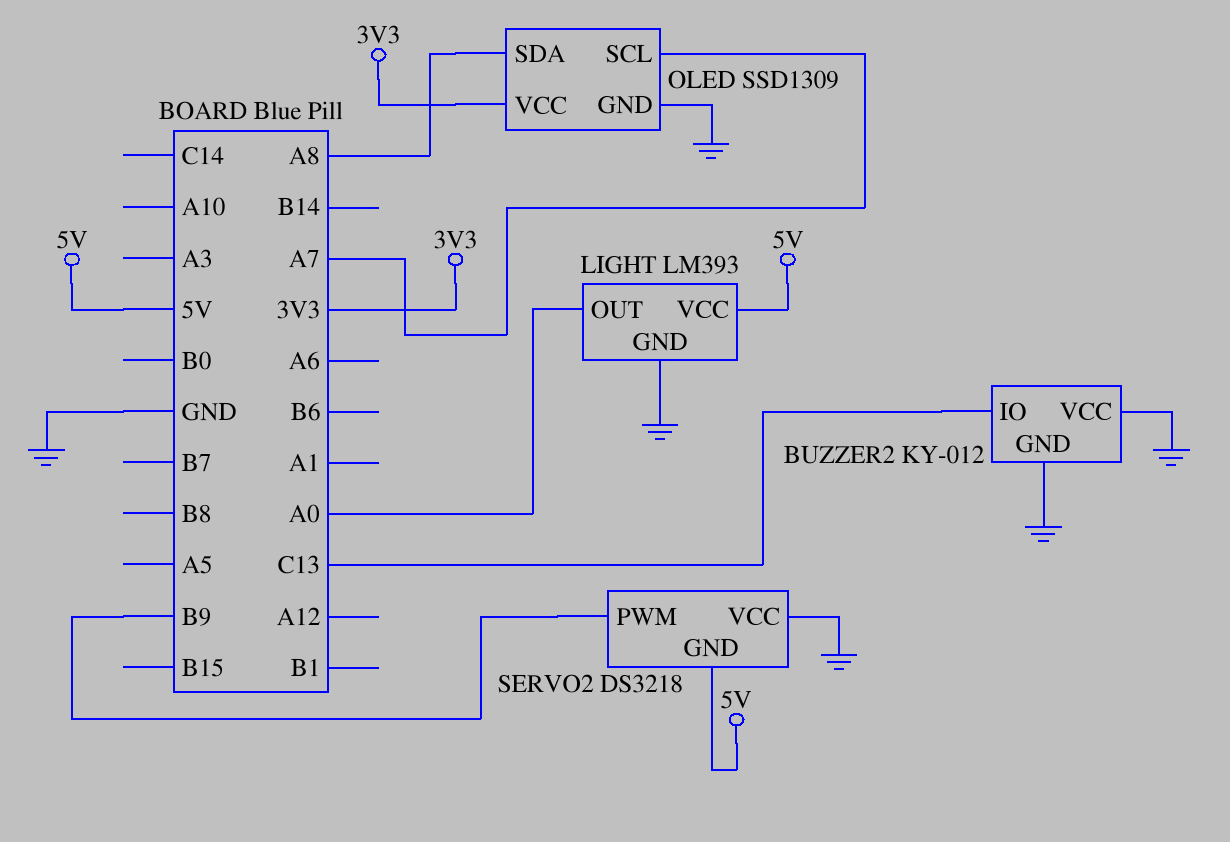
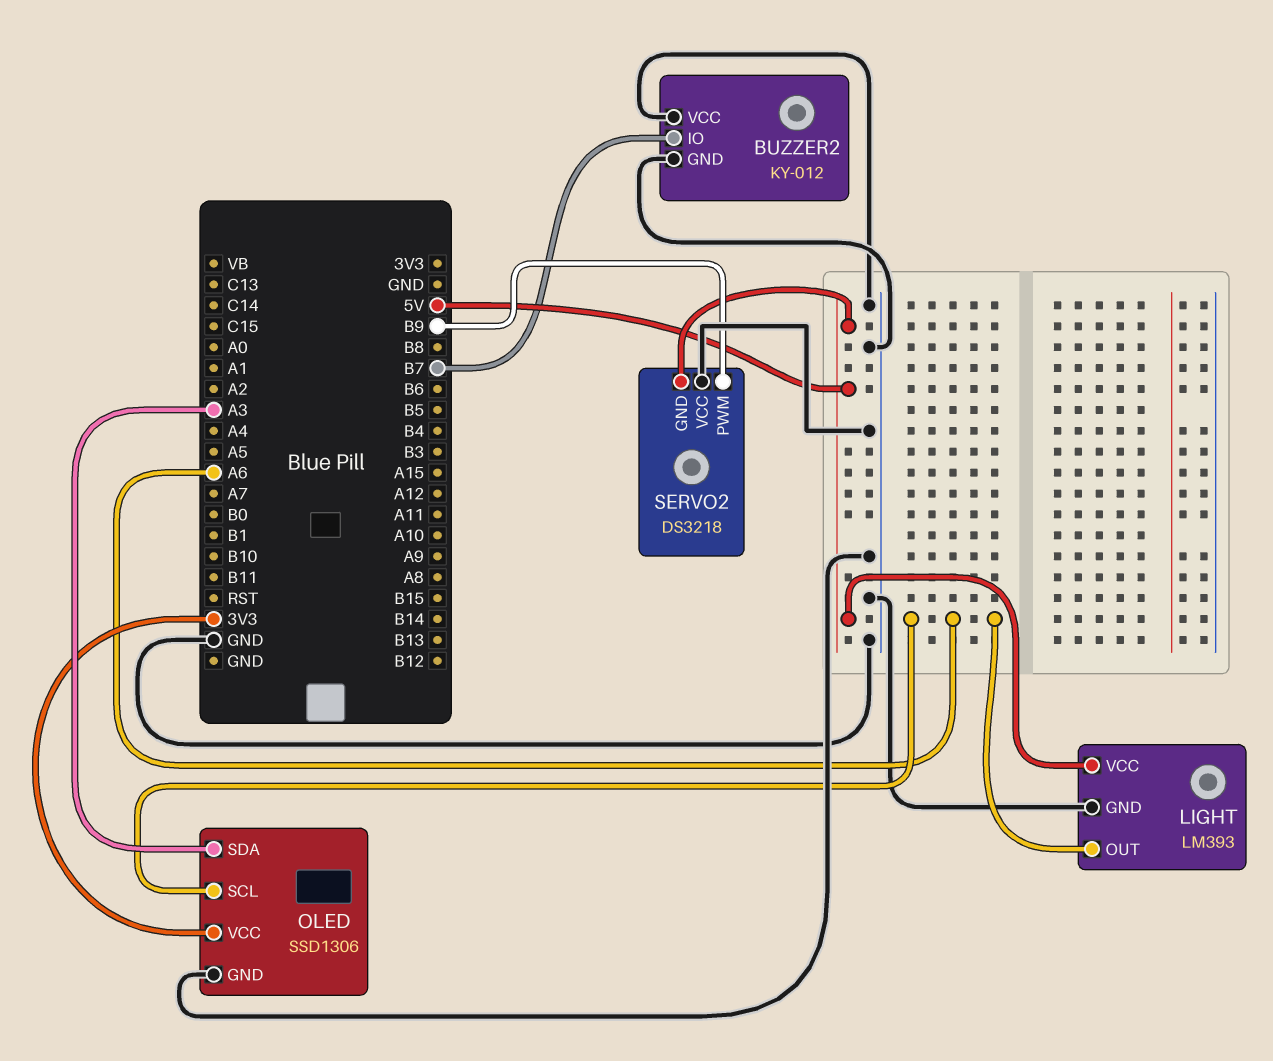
BUZZER2 pin IO: C13 -> B7
LIGHT pin OUT: A0 -> A6
OLED: SSD1309 -> SSD1306
OLED pin SCL: A7 -> A6
OLED pin SDA: A8 -> A3

